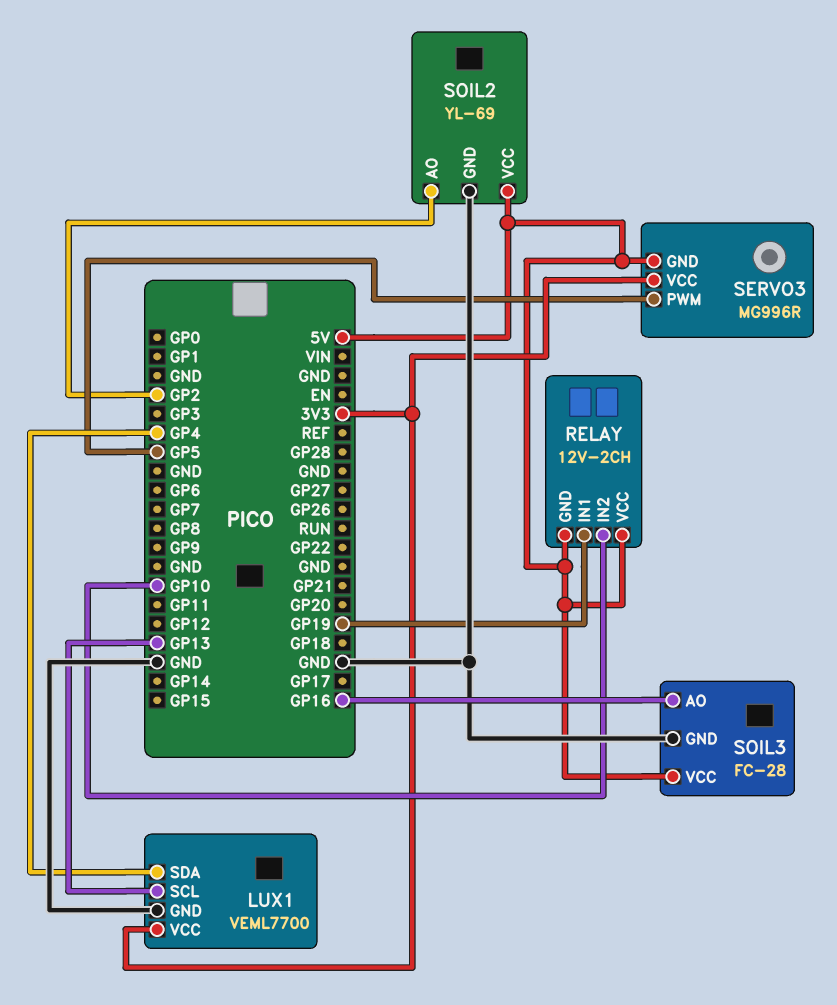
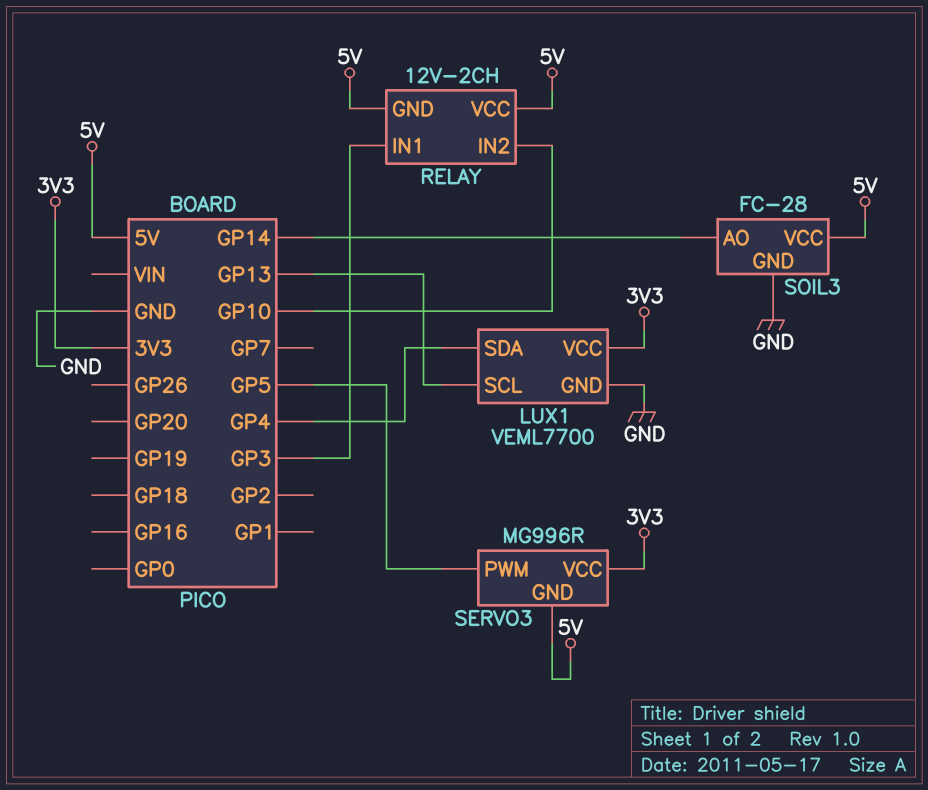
RELAY pin IN1: GP19 -> GP3
SOIL2: YL-69 -> none
SOIL2 pin AO: GP2 -> none
SOIL2 pin GND: GND -> none
SOIL2 pin VCC: 5V -> none
SOIL3 pin AO: GP16 -> GP14

